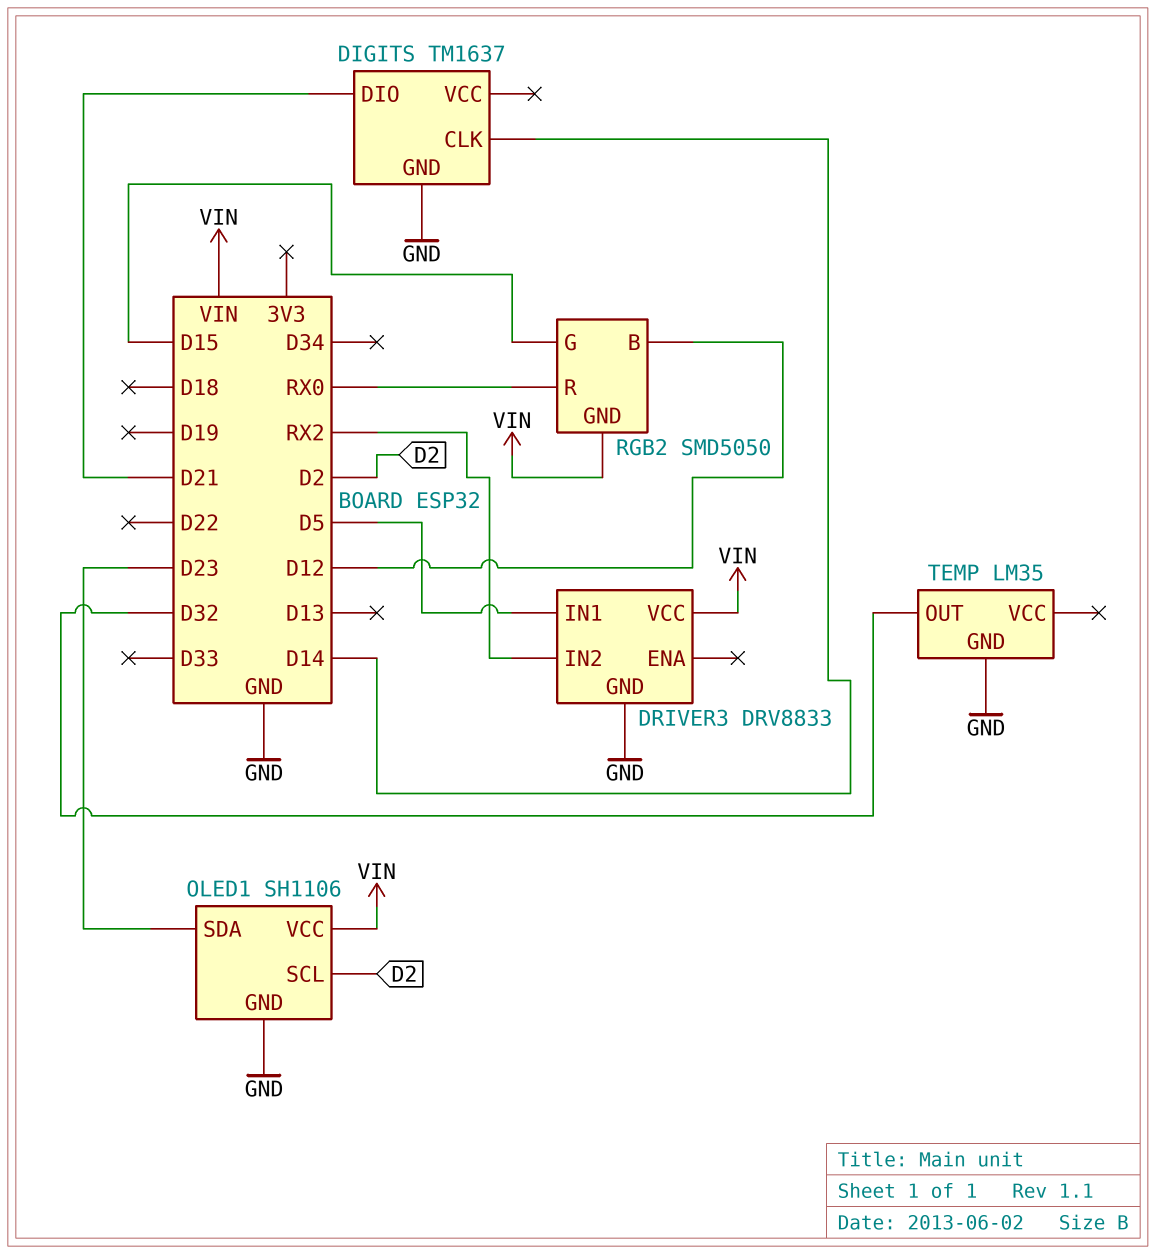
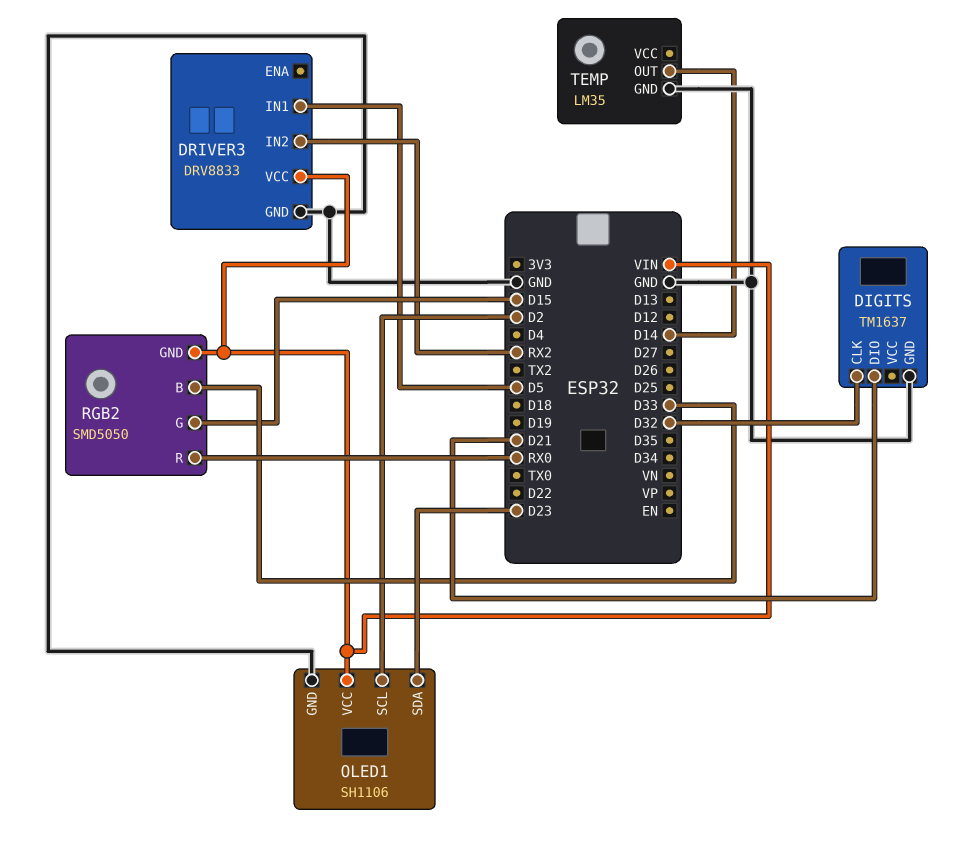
DIGITS pin CLK: D14 -> D32
RGB2 pin B: D12 -> D33
TEMP pin OUT: D32 -> D14

